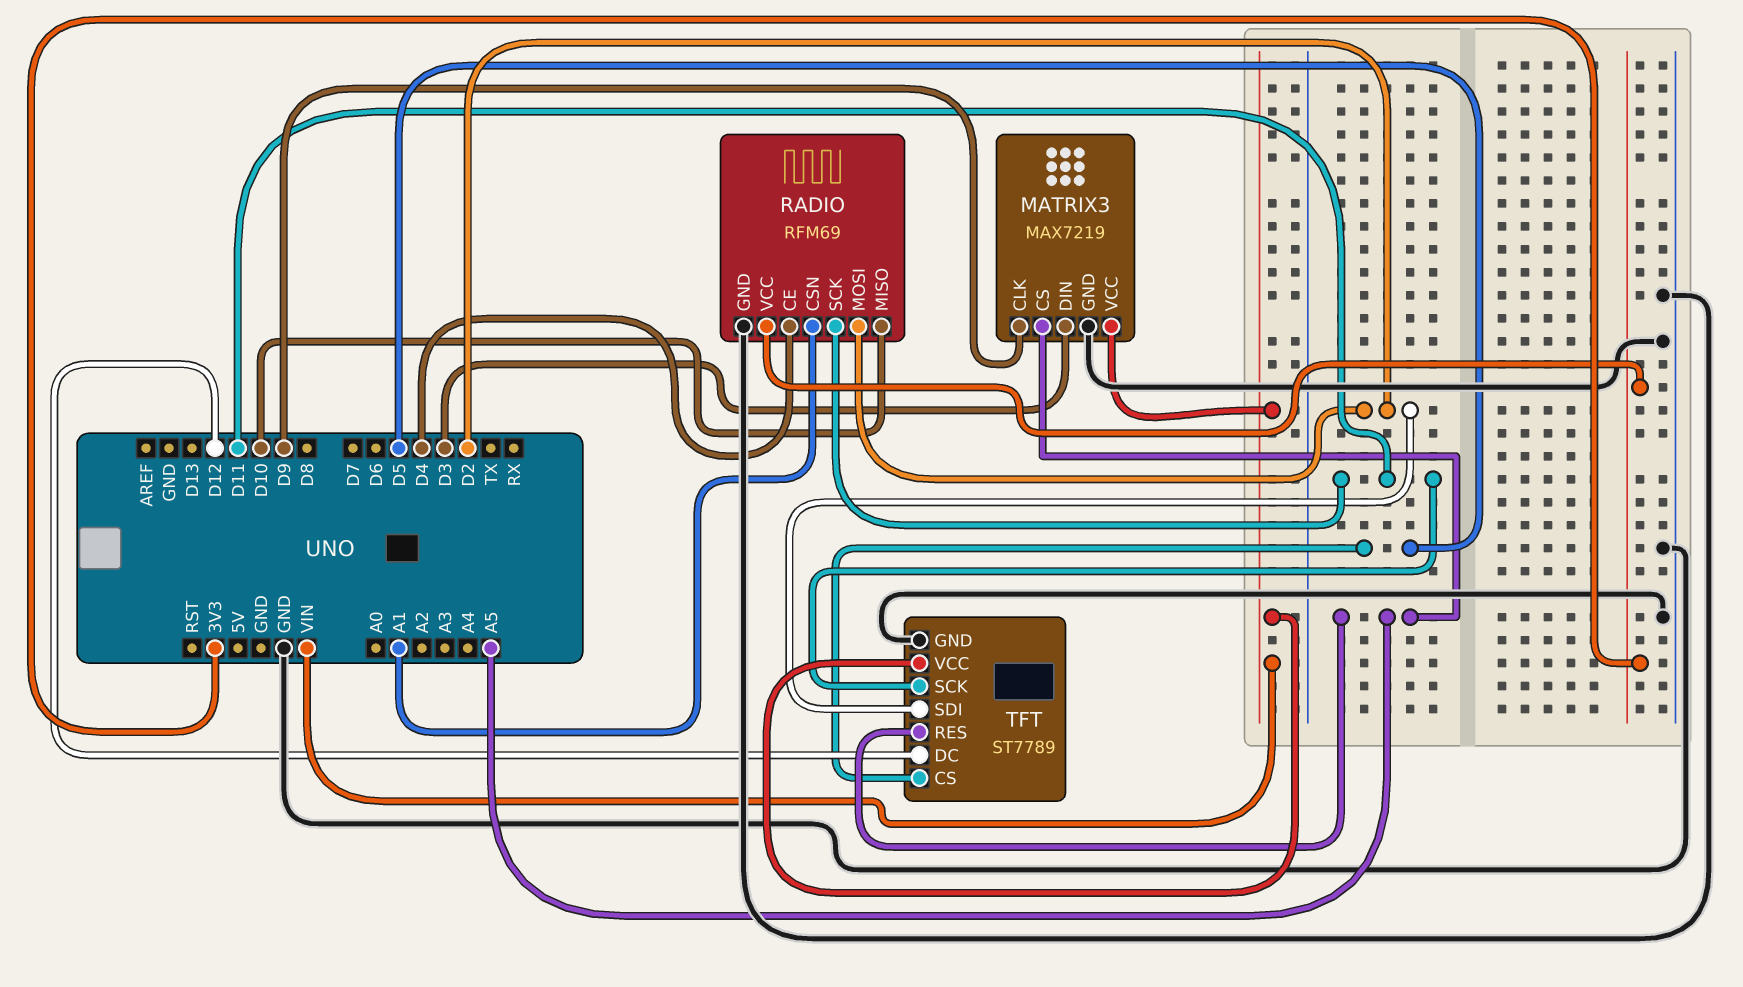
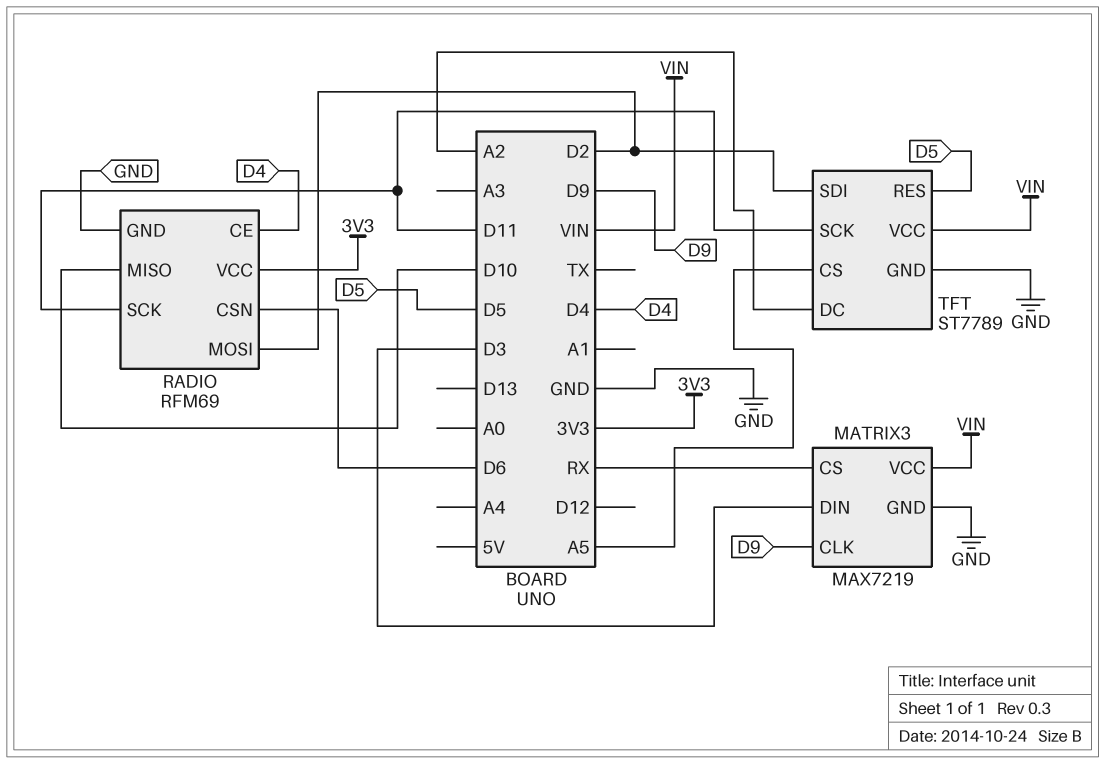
MATRIX3 pin CS: A5 -> RX
RADIO pin CSN: A1 -> D6
TFT pin CS: D5 -> A5
TFT pin DC: D12 -> A2
TFT pin RES: A5 -> D5

